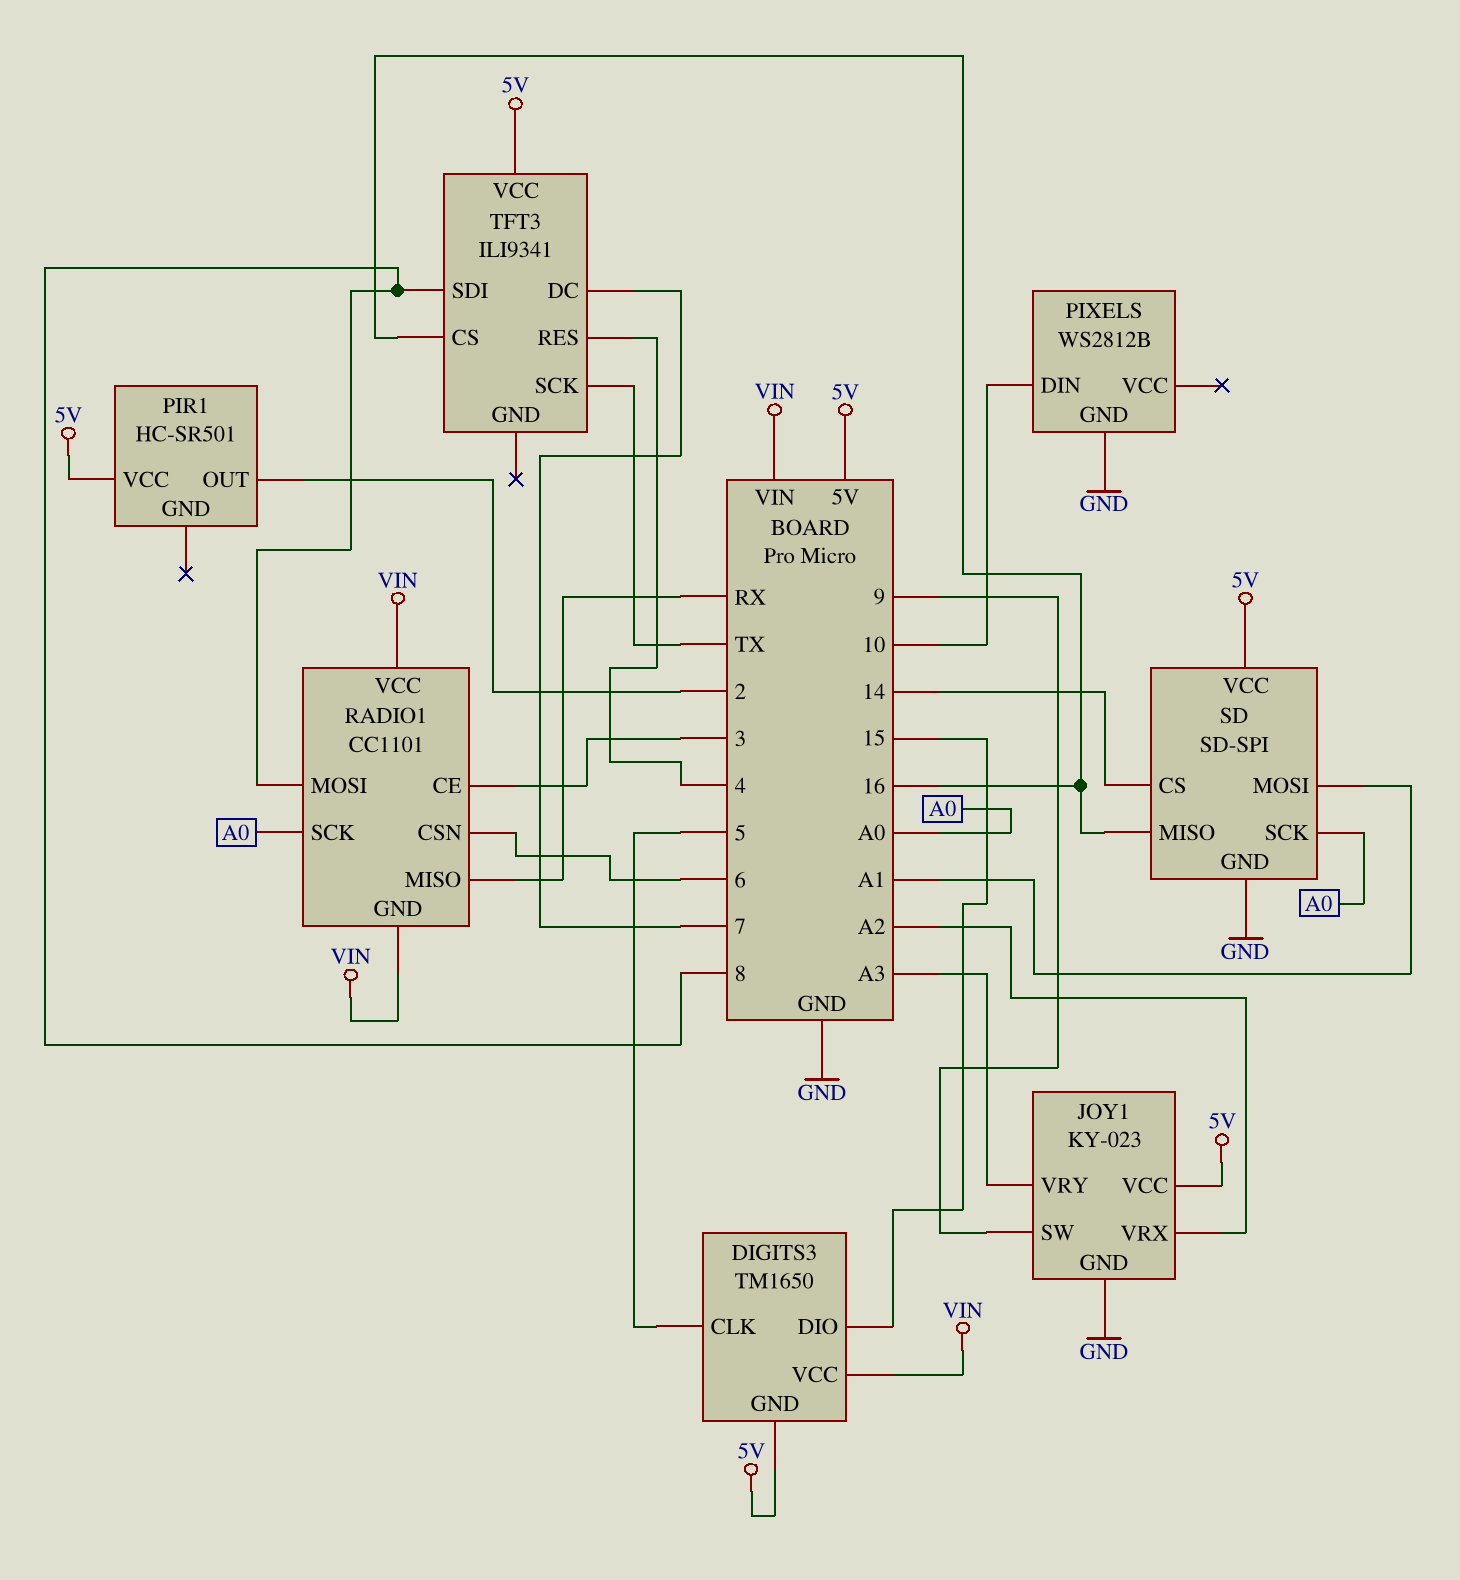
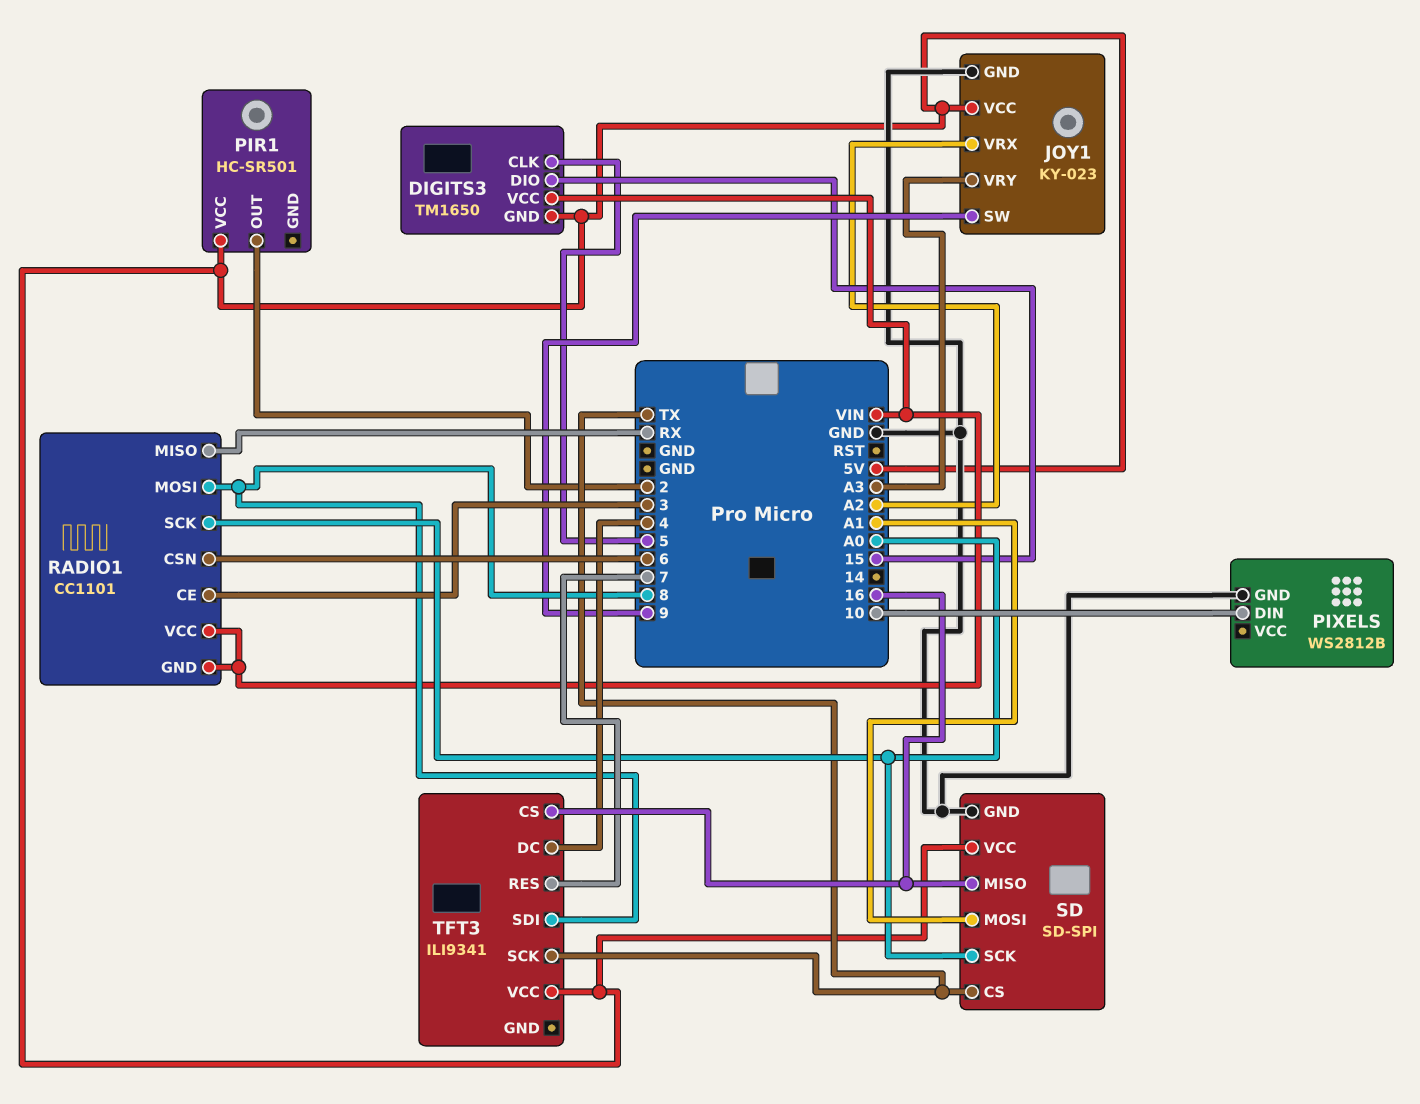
SD pin CS: 14 -> TX
TFT3 pin DC: 7 -> 4
TFT3 pin RES: 4 -> 7

